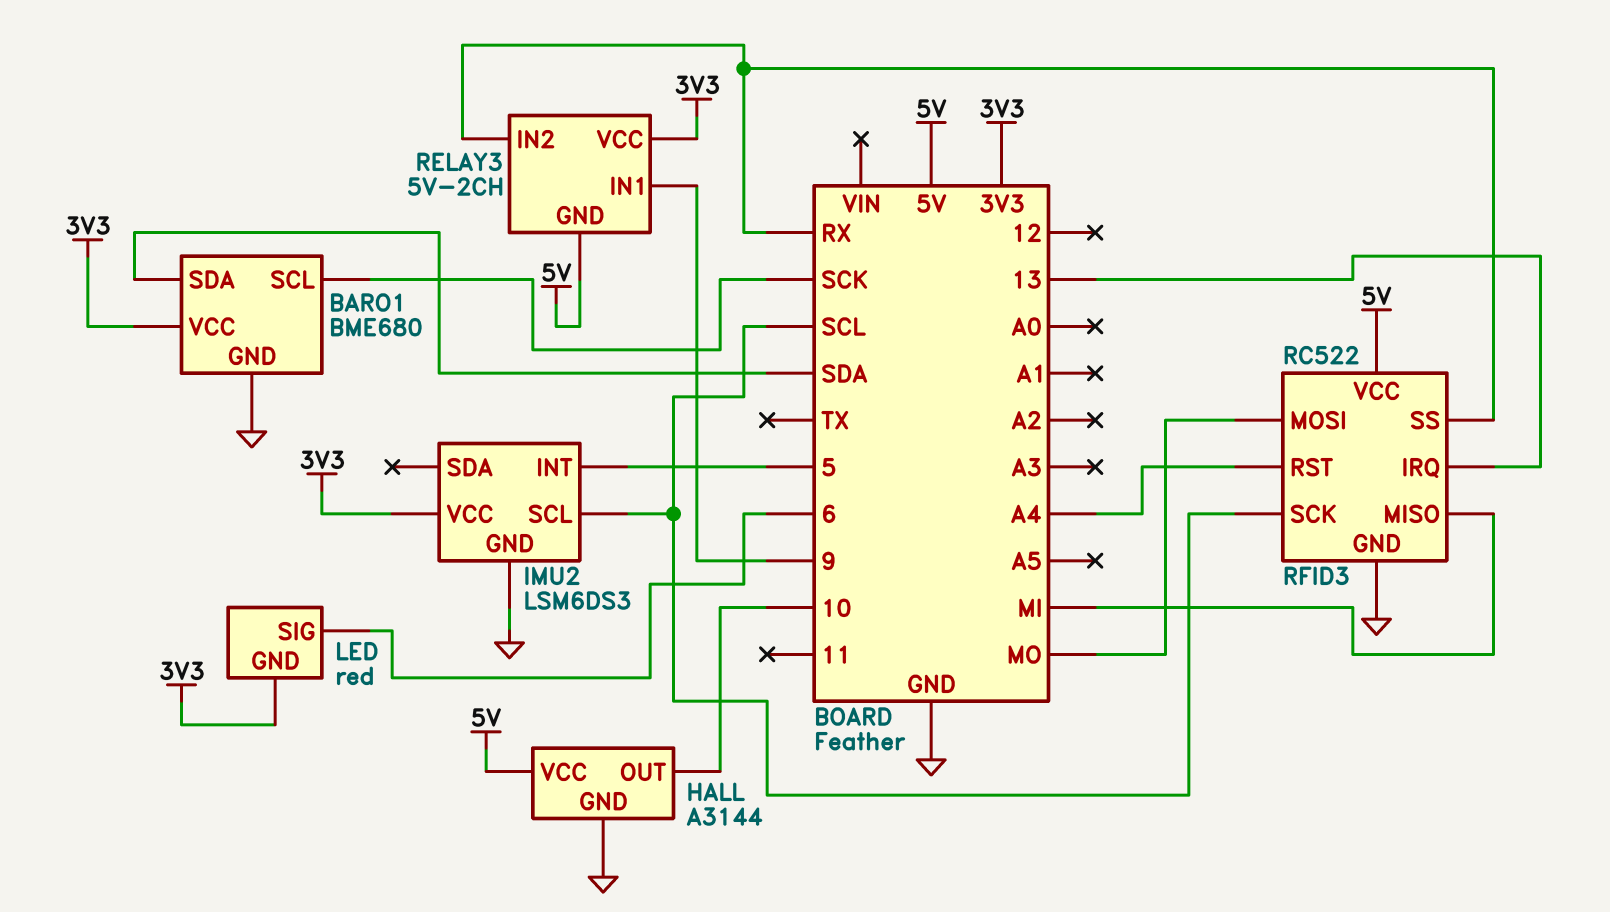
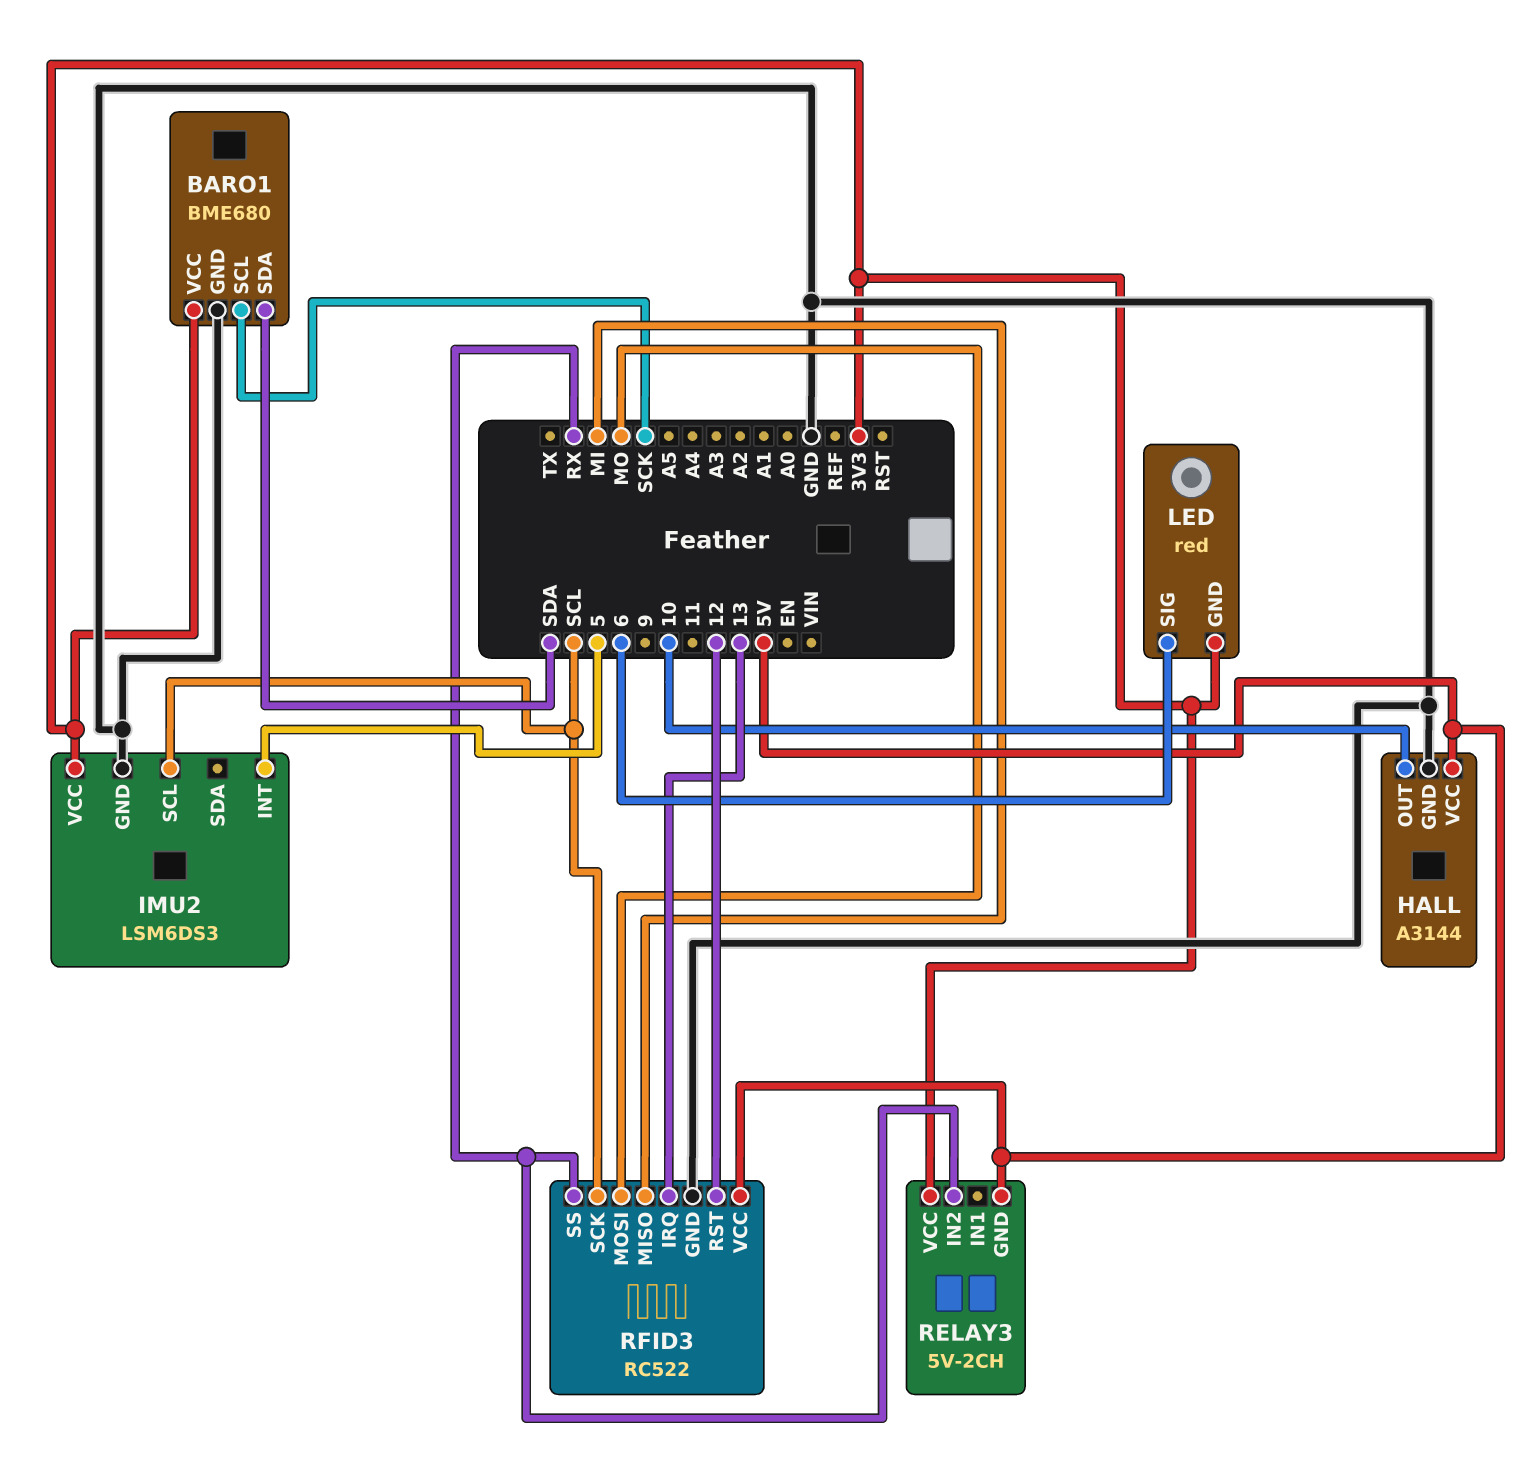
RELAY3 pin IN1: 9 -> none
RFID3 pin RST: A4 -> 12

